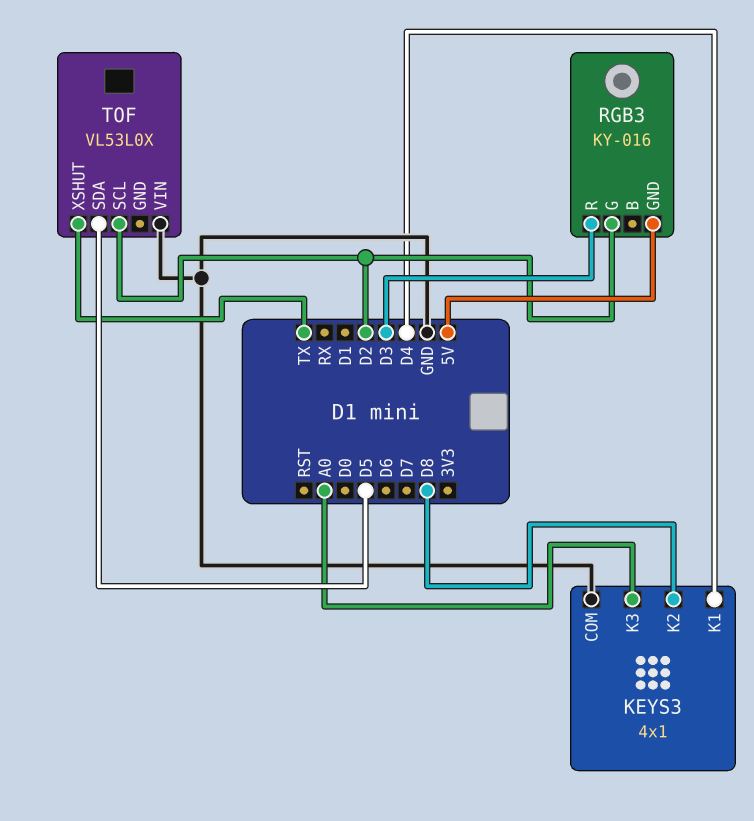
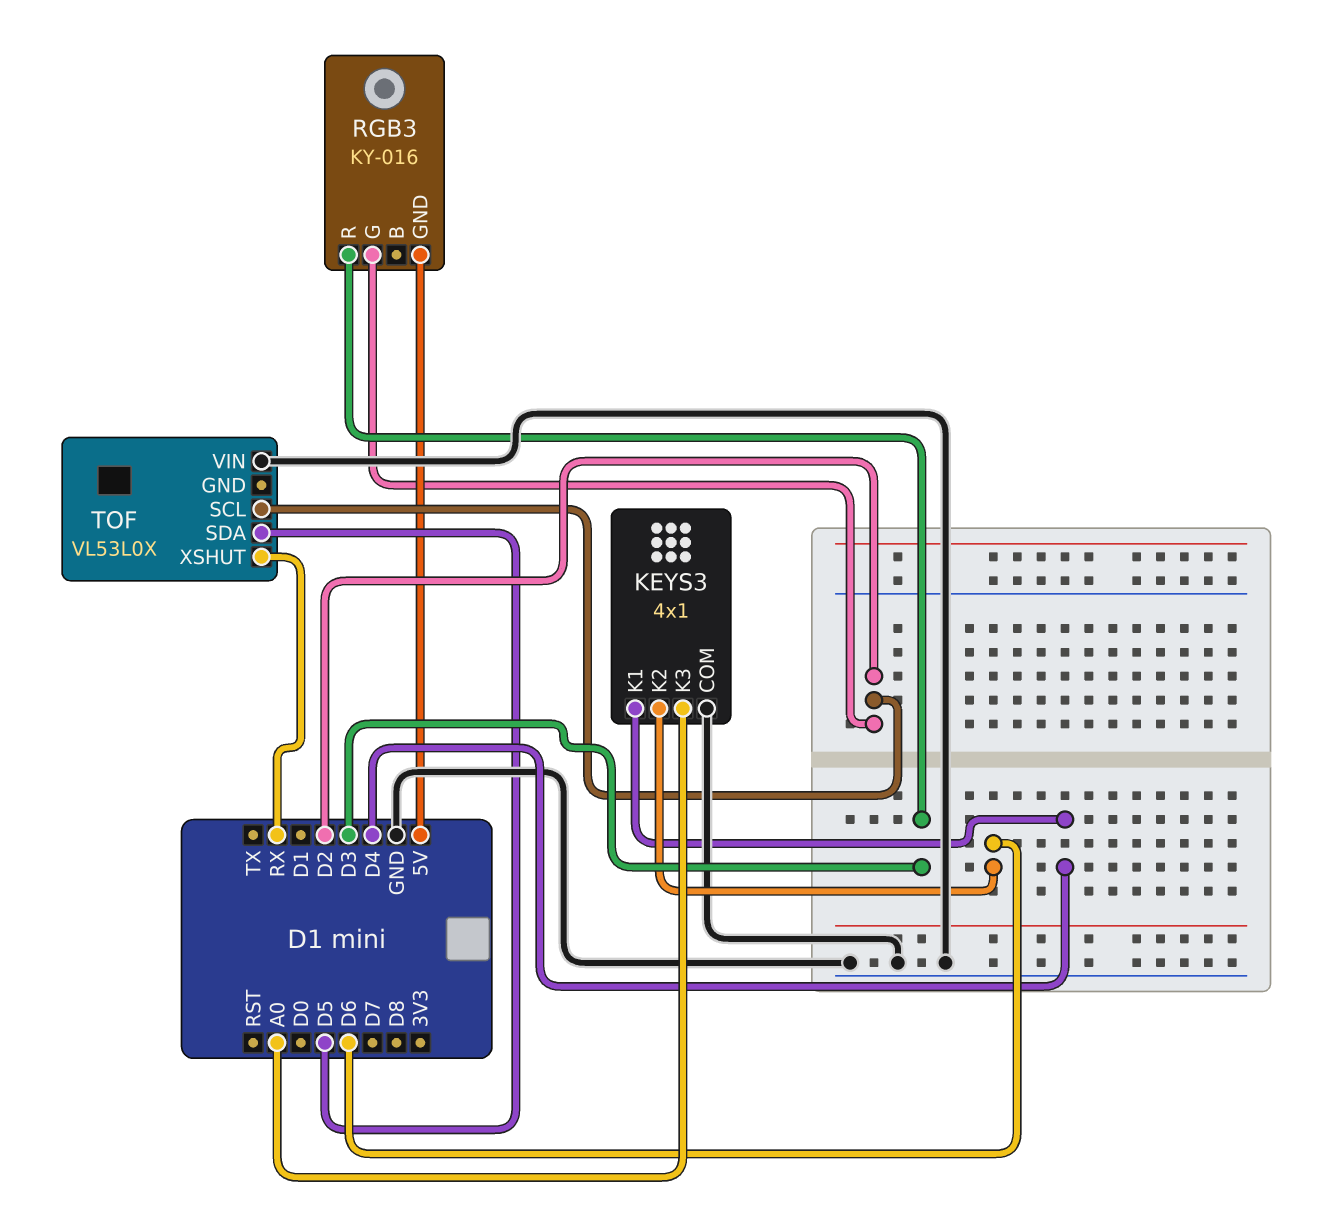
KEYS3 pin K2: D8 -> D6
TOF pin XSHUT: TX -> RX

